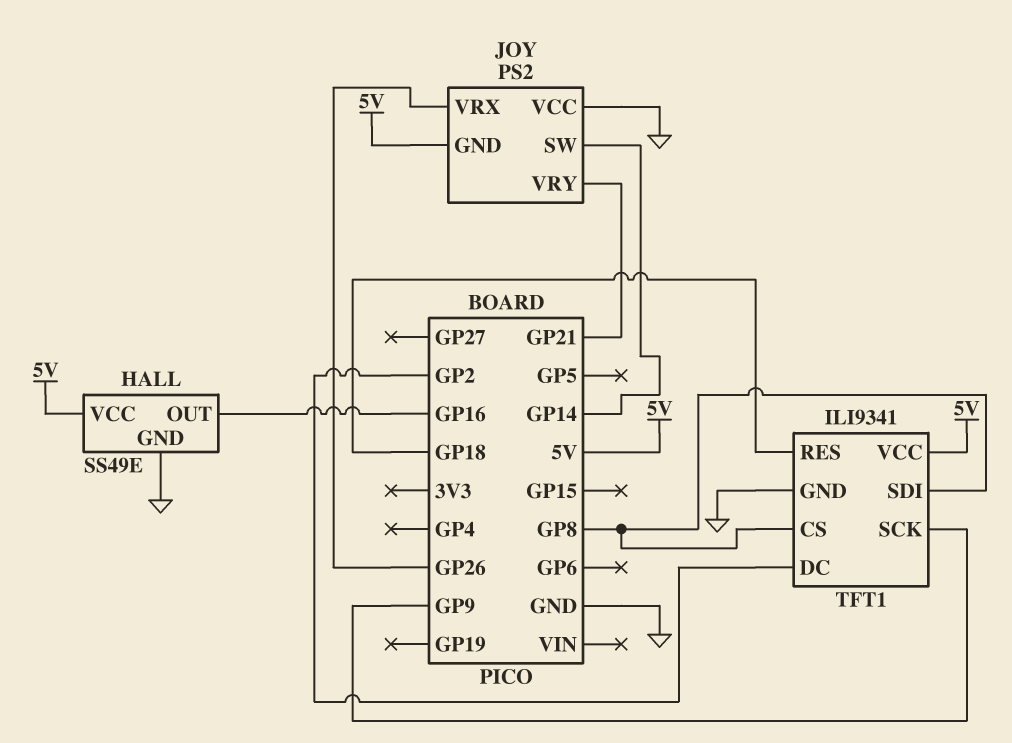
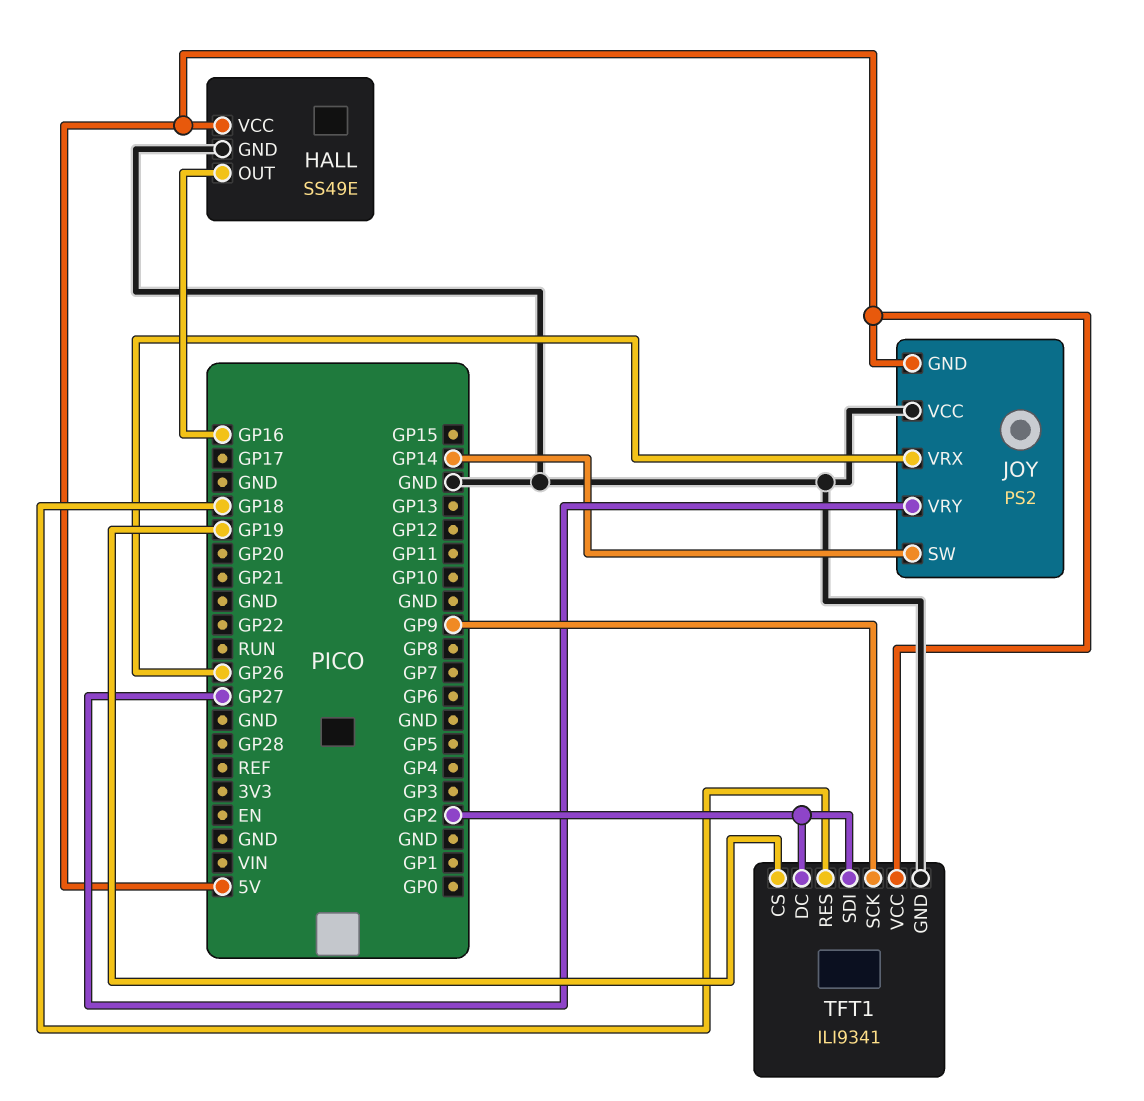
JOY pin VRY: GP21 -> GP27
TFT1 pin CS: GP8 -> GP19
TFT1 pin SDI: GP8 -> GP2

